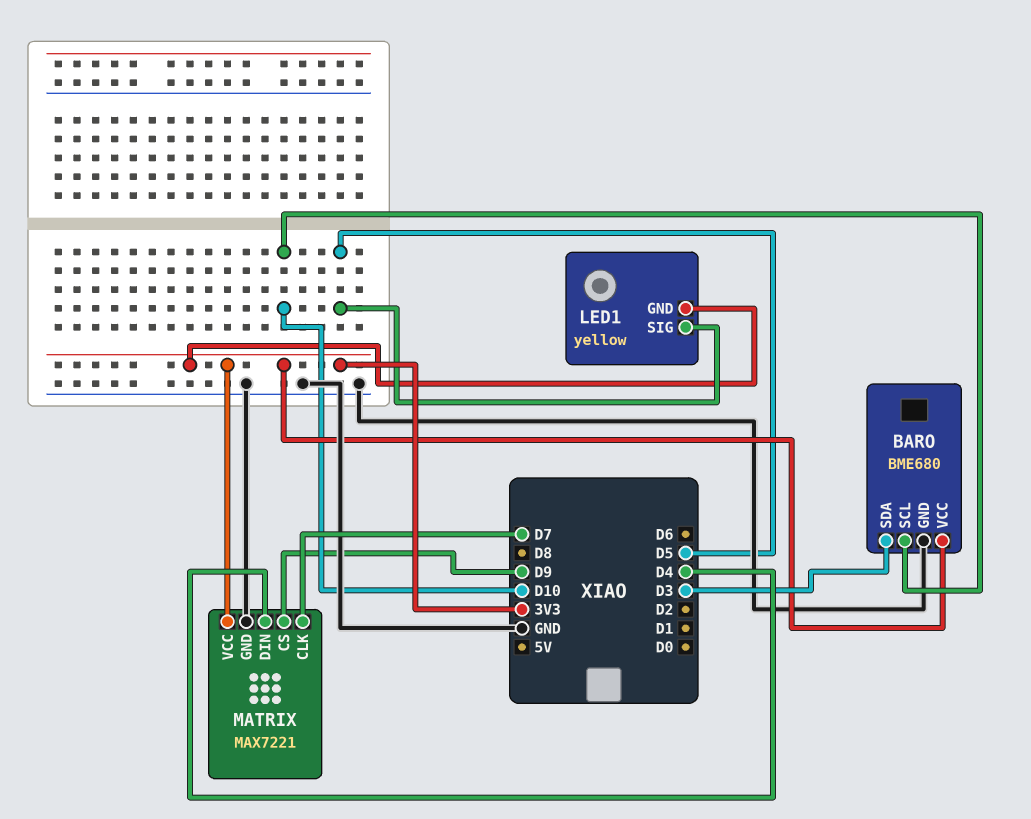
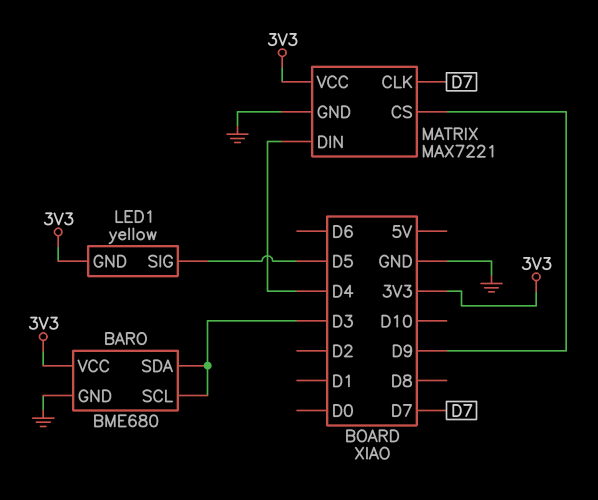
BARO pin SCL: D10 -> D3

